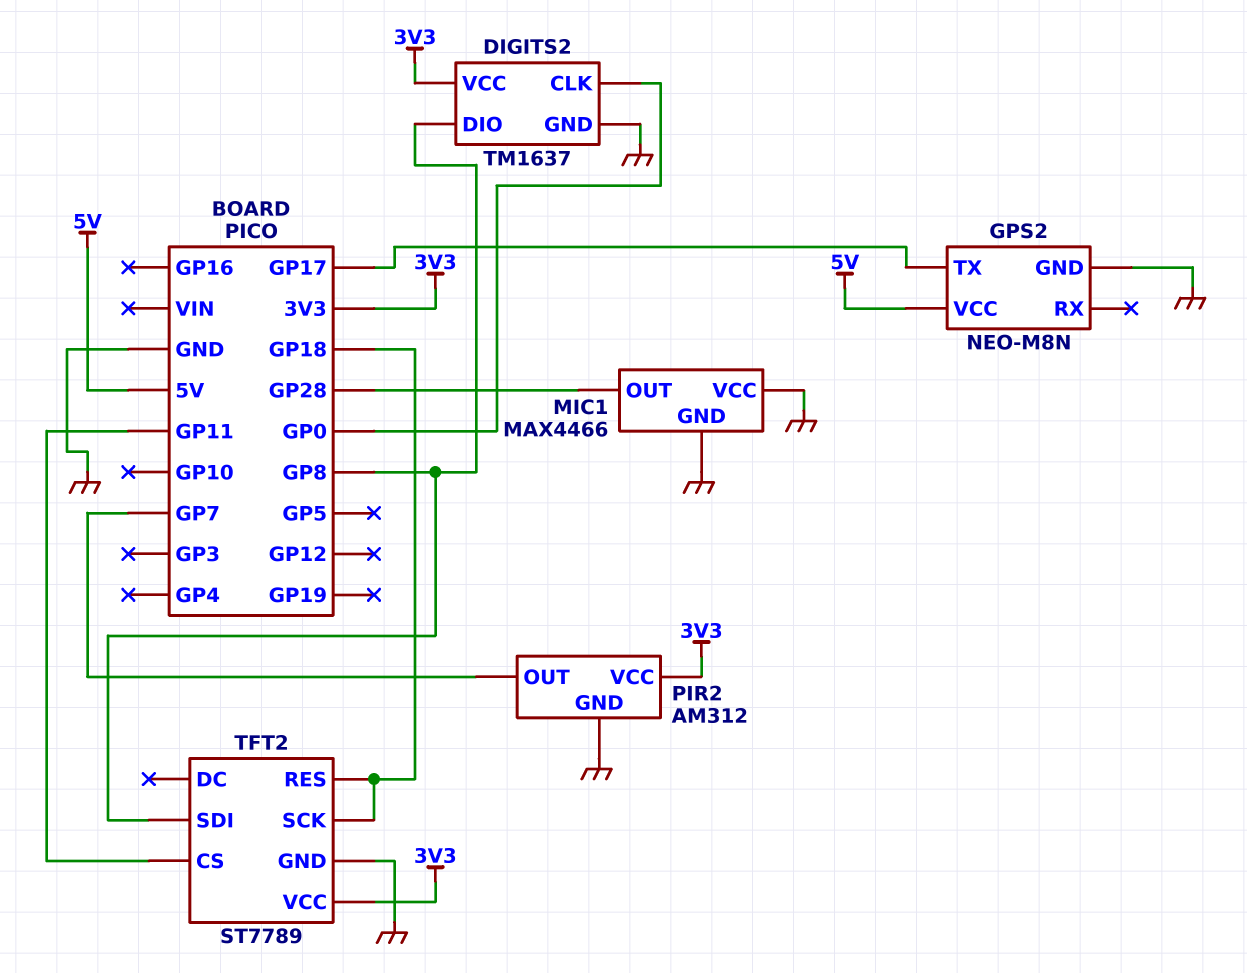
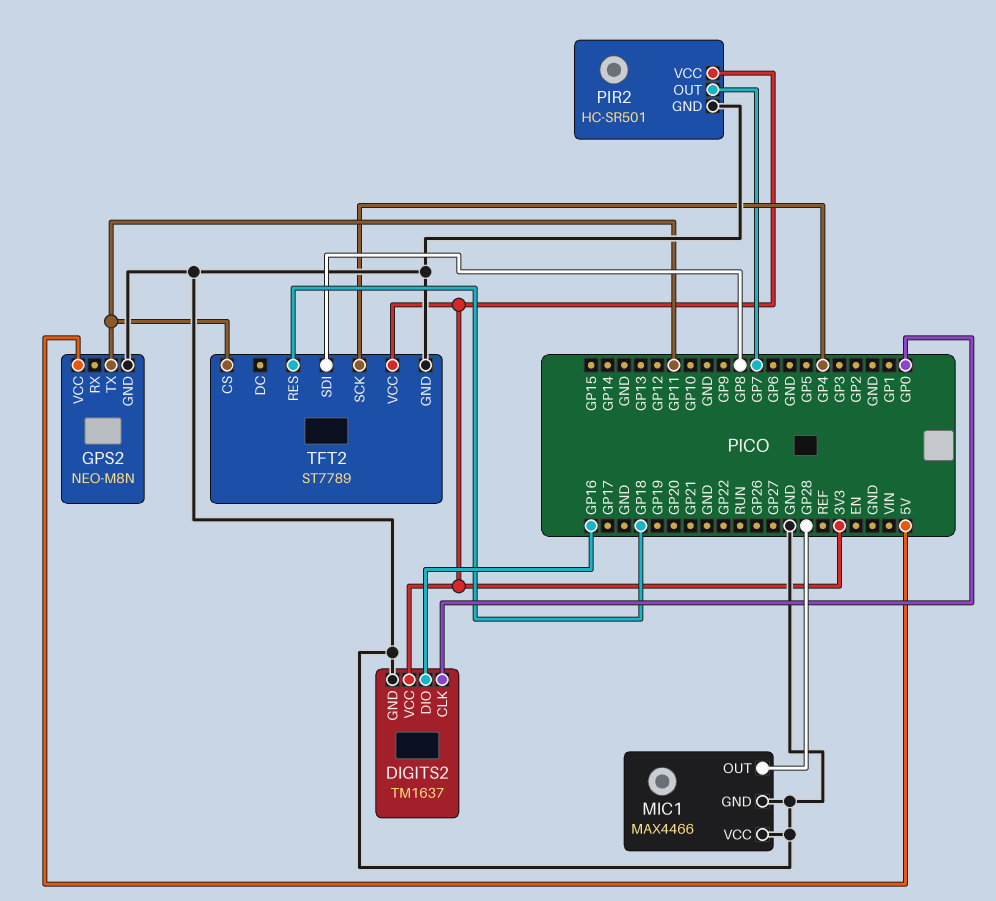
DIGITS2 pin DIO: GP8 -> GP16
GPS2 pin TX: GP17 -> GP11
PIR2: AM312 -> HC-SR501
TFT2 pin SCK: GP18 -> GP4

